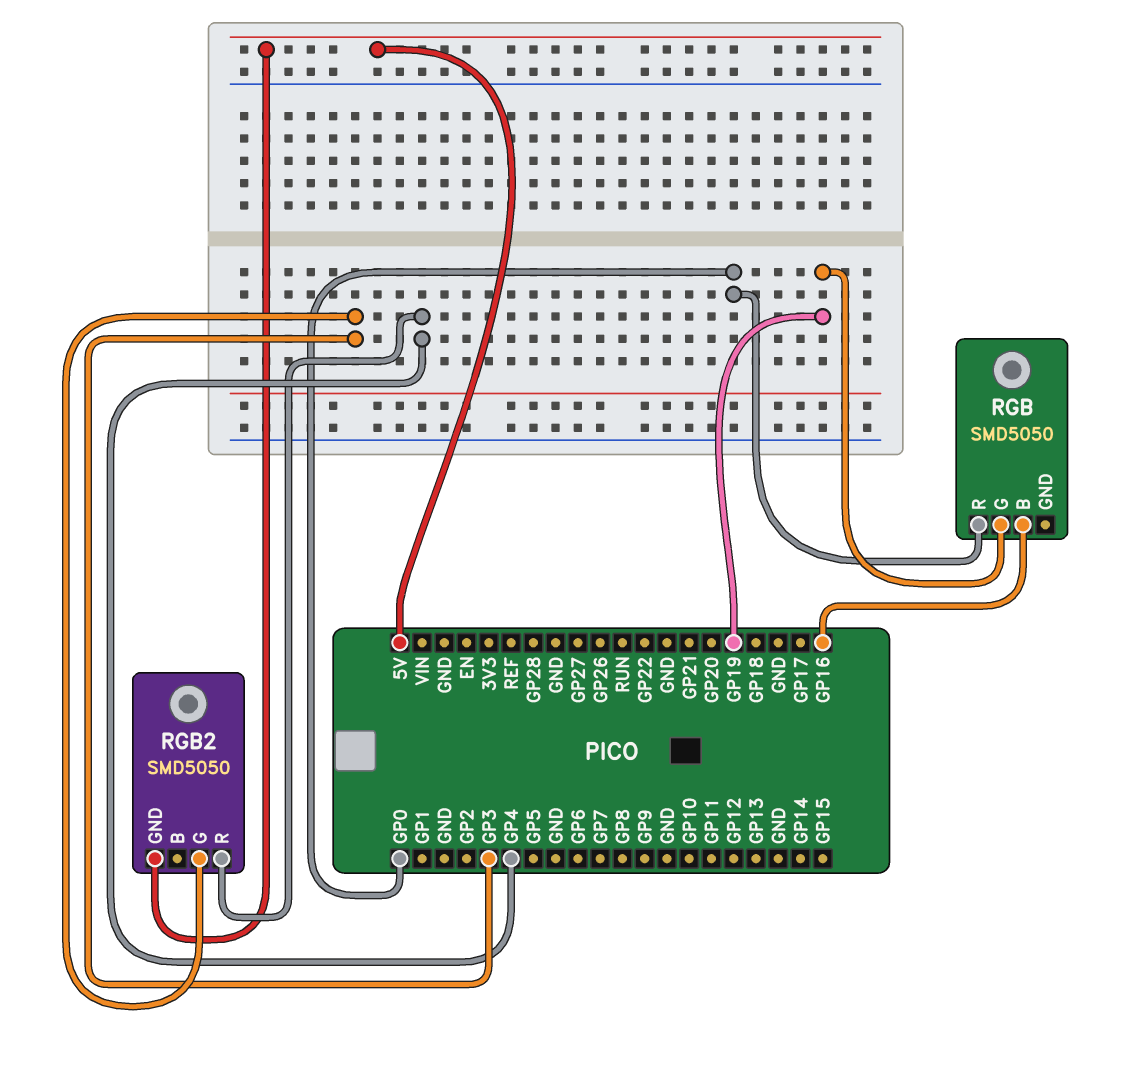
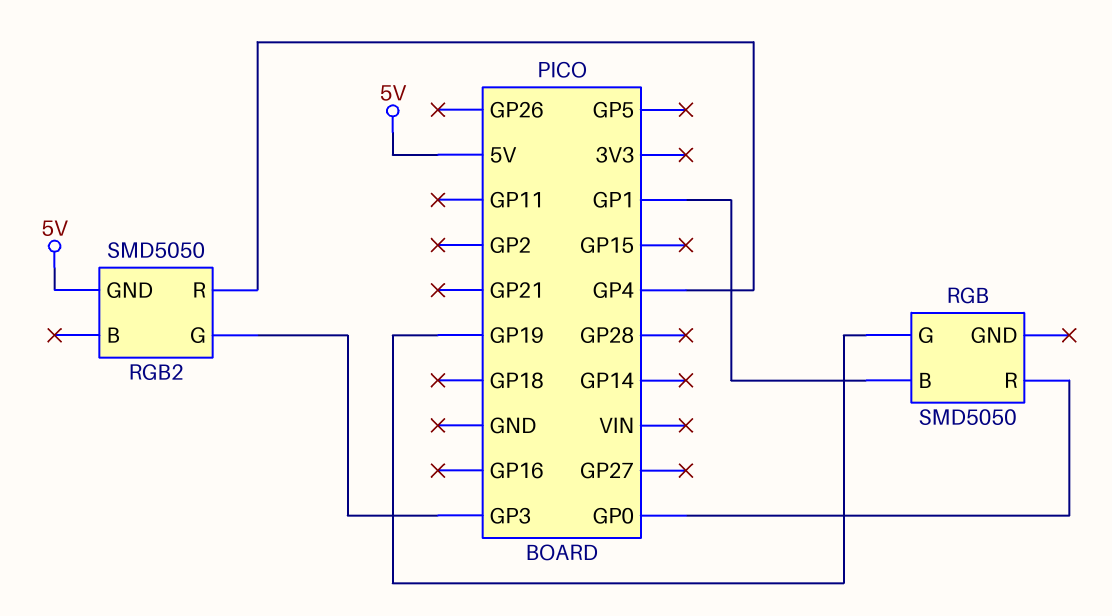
RGB pin B: GP16 -> GP1

